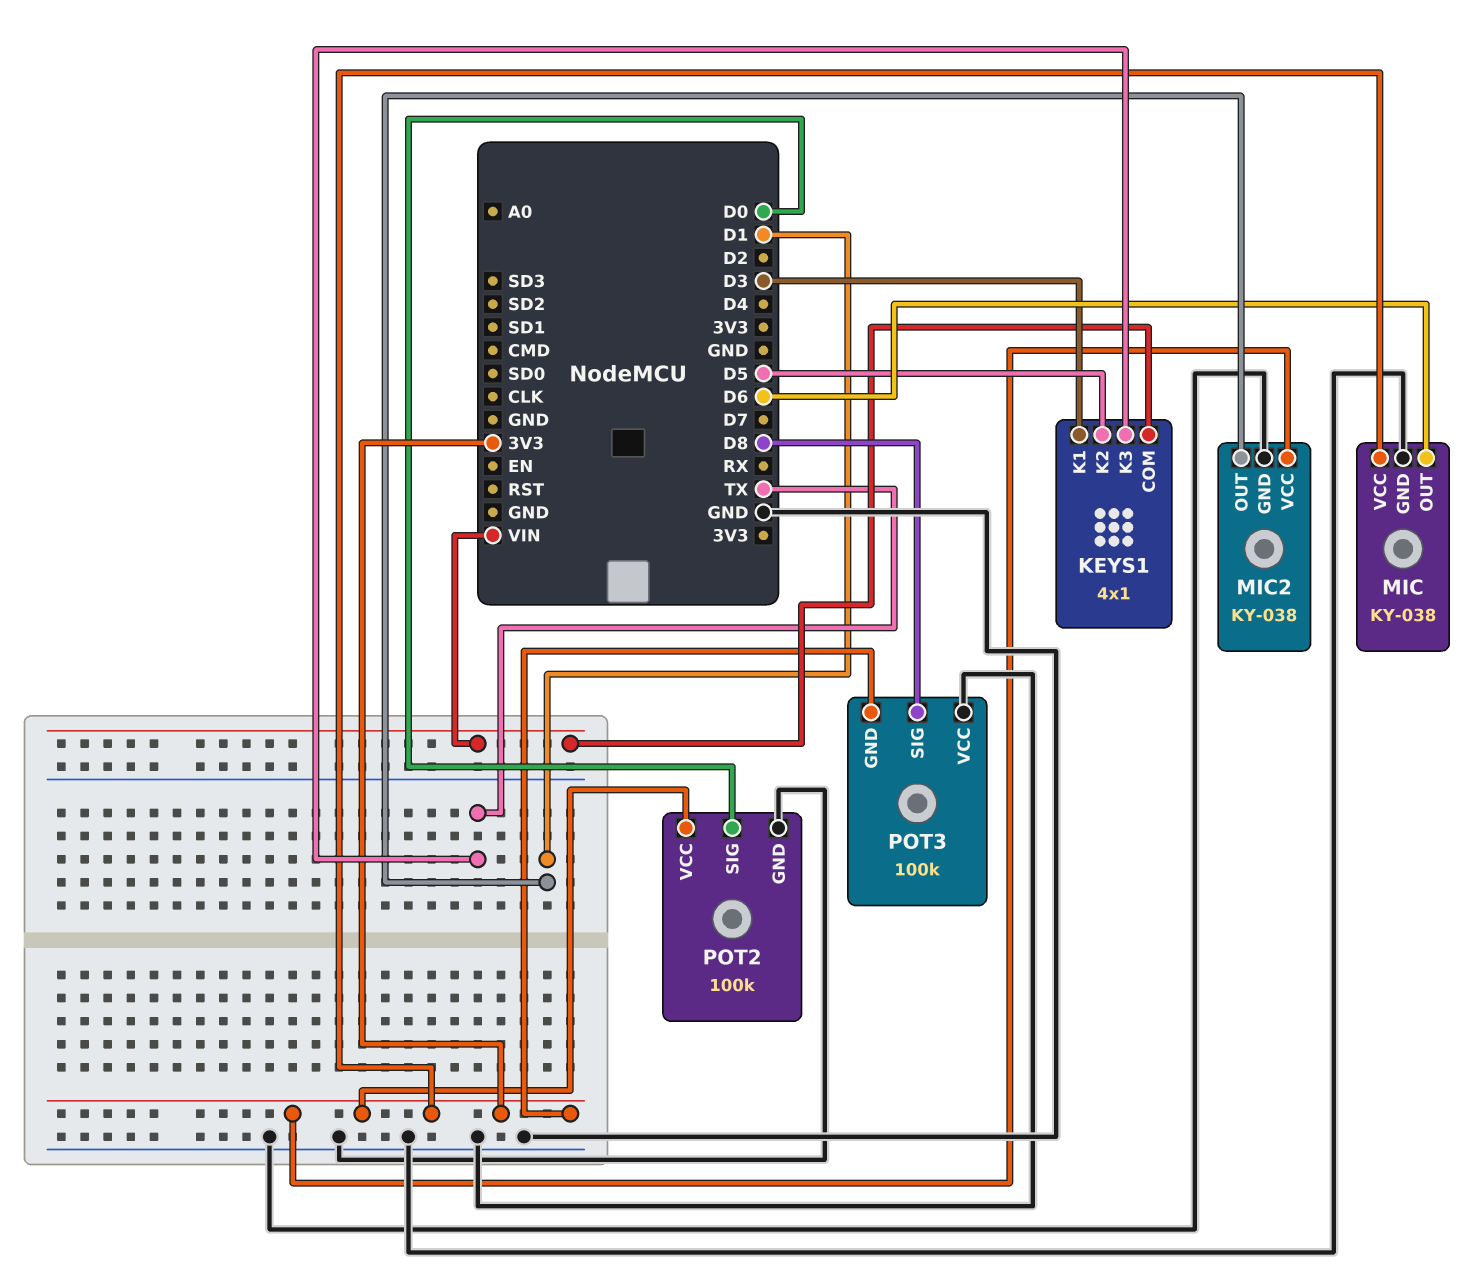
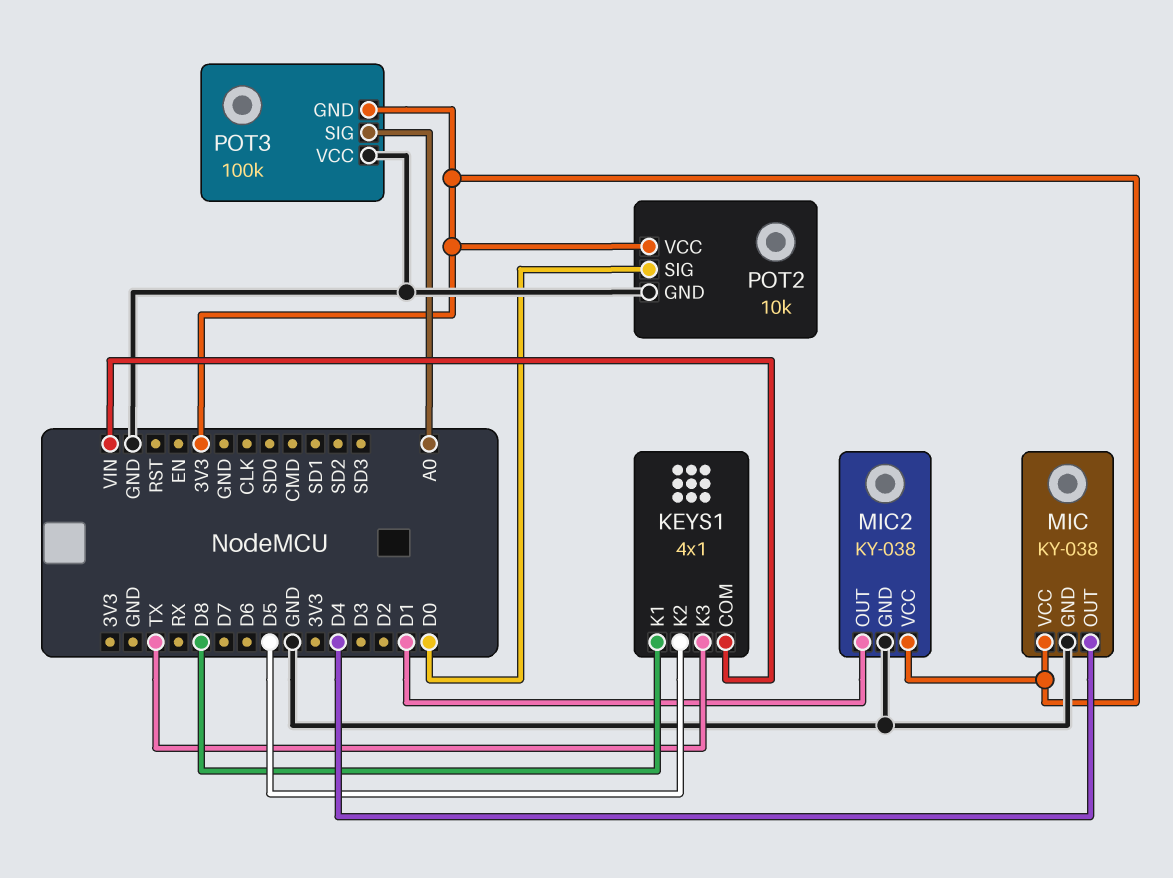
KEYS1 pin K1: D3 -> D8
MIC pin OUT: D6 -> D4
POT2: 100k -> 10k
POT3 pin SIG: D8 -> A0

